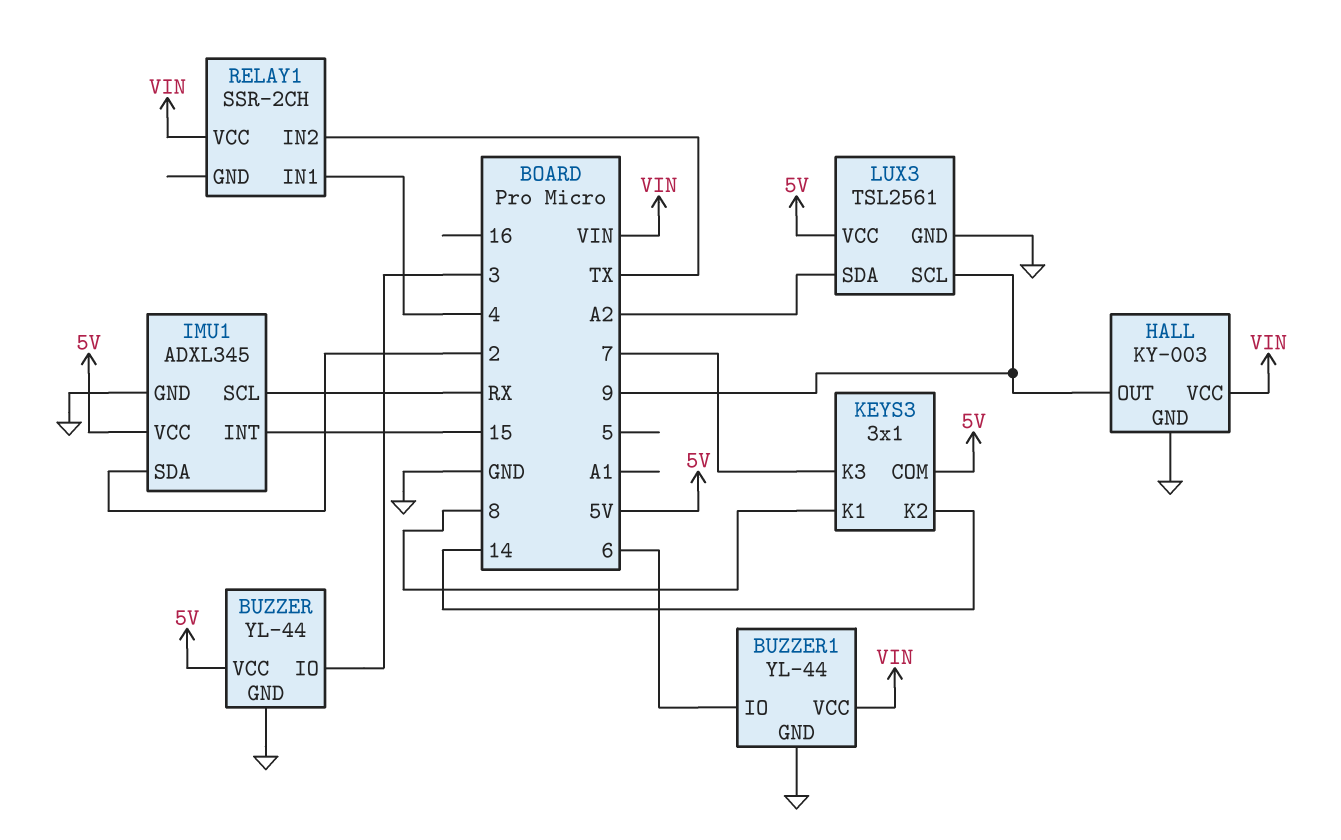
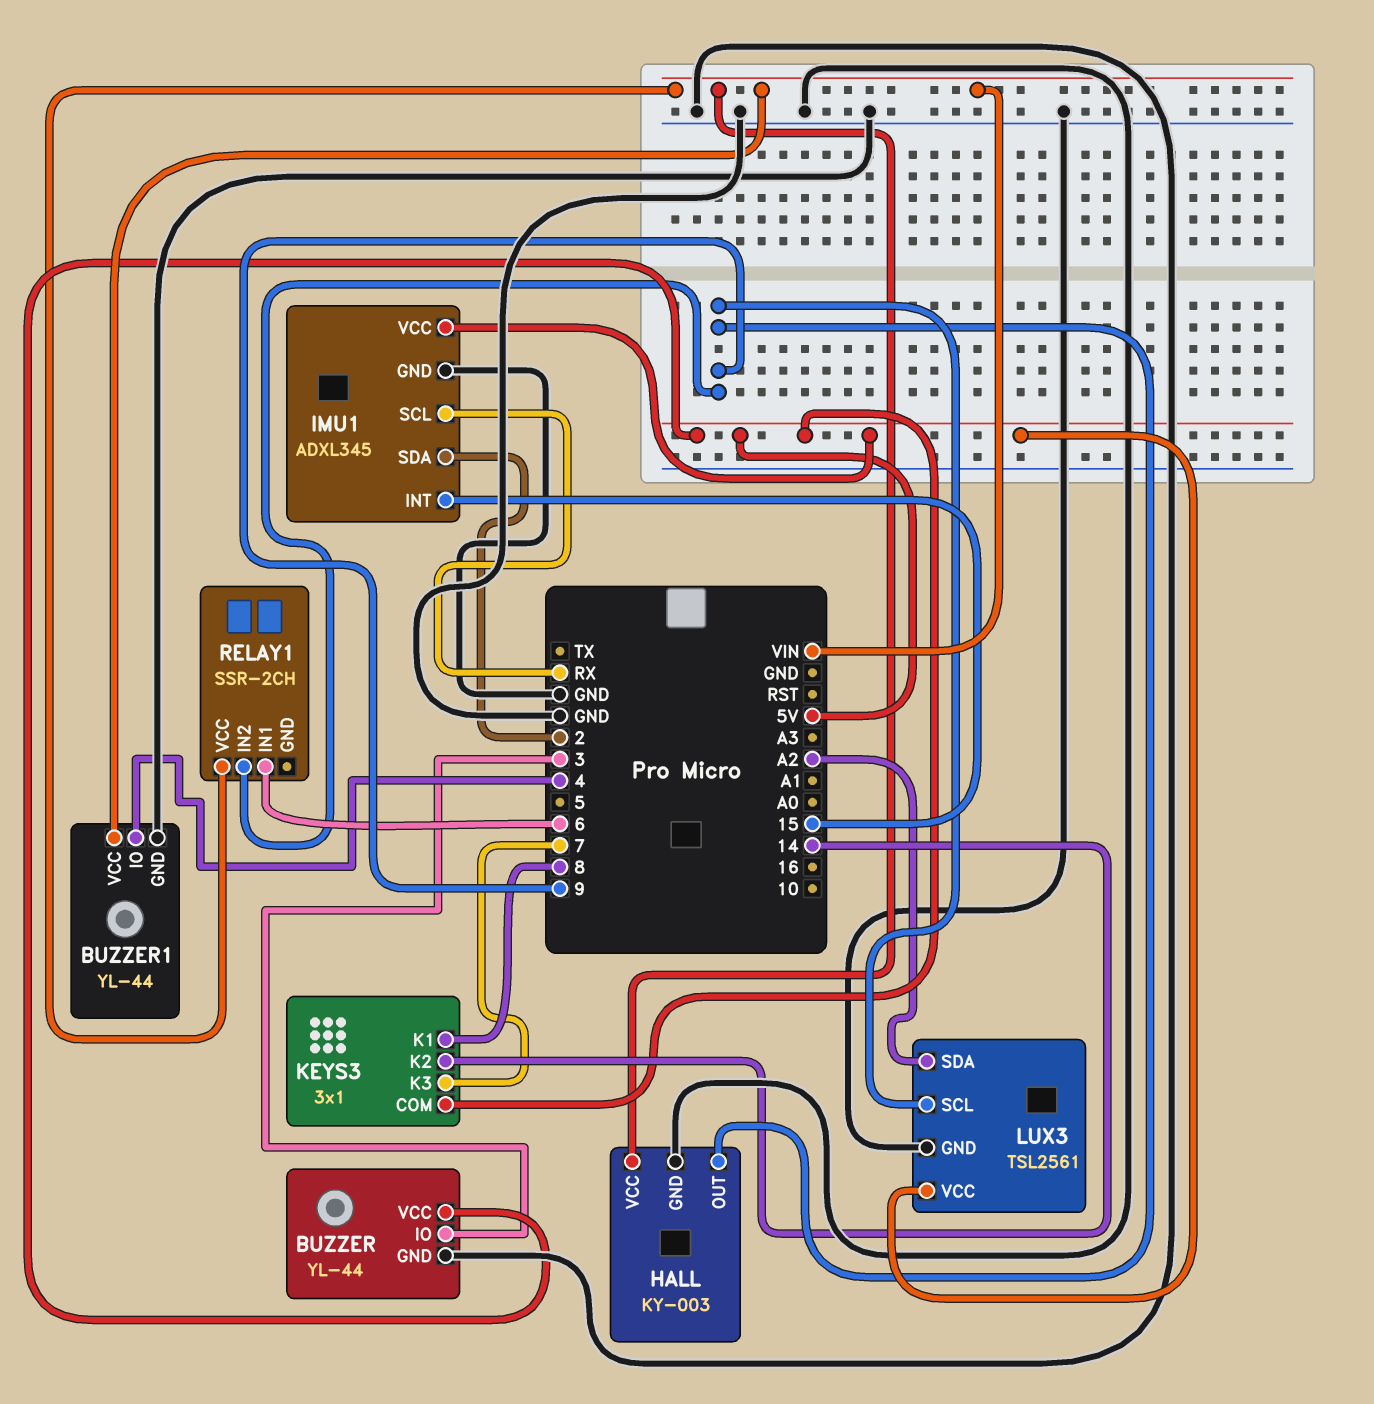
BUZZER1 pin IO: 6 -> 4
RELAY1 pin IN1: 4 -> 6
RELAY1 pin IN2: TX -> 9

